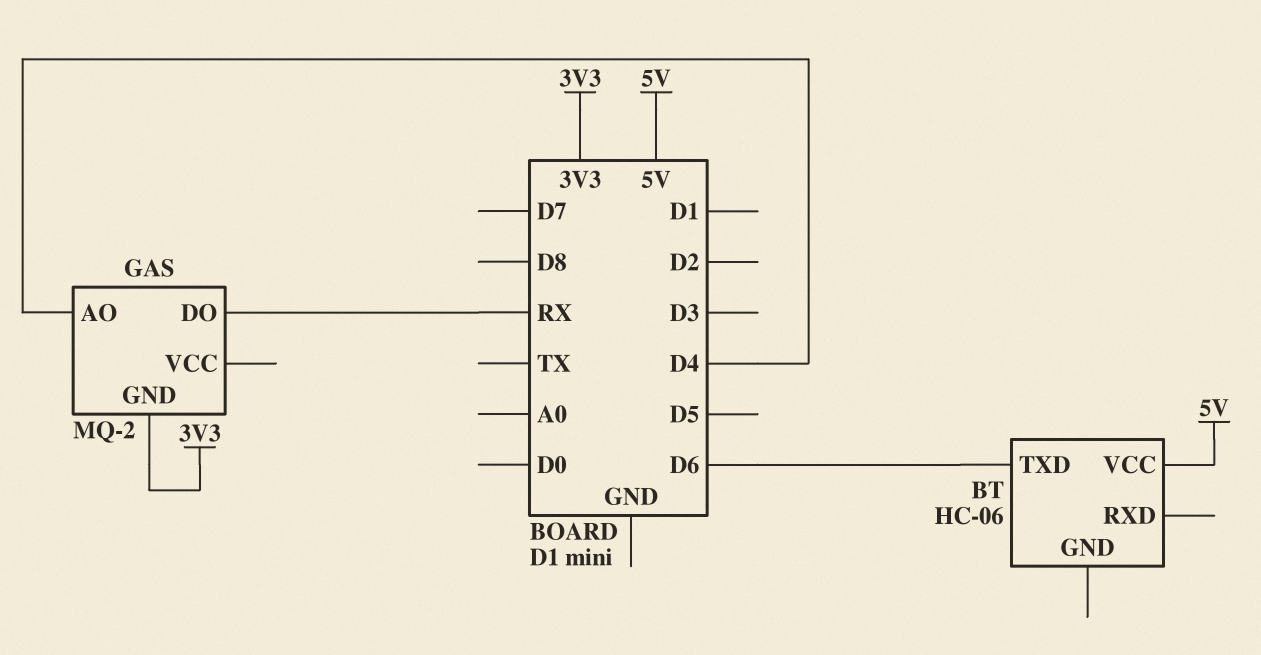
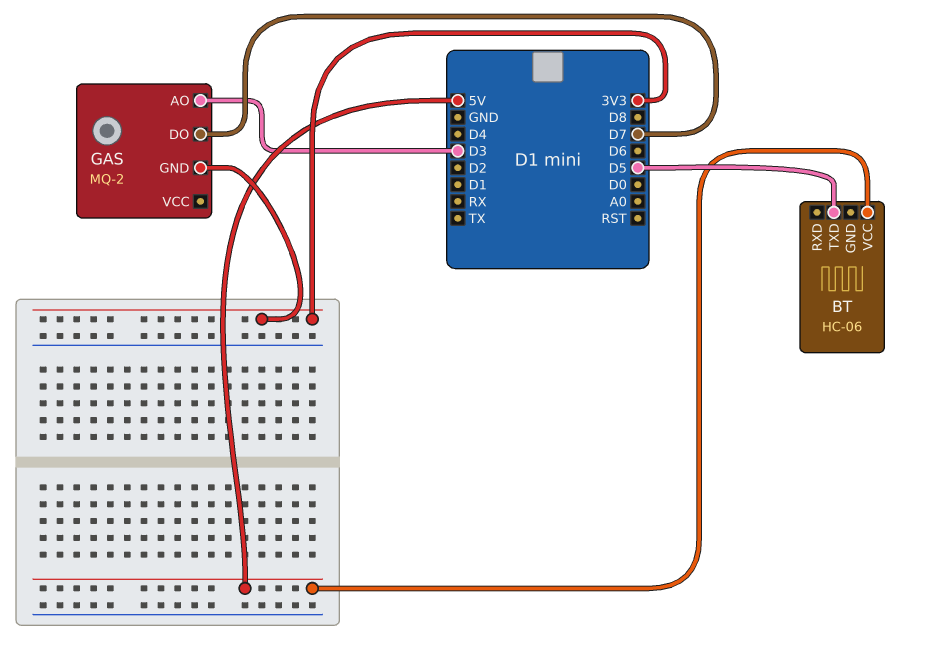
BT pin TXD: D6 -> D5
GAS pin AO: D4 -> D3
GAS pin DO: RX -> D7

